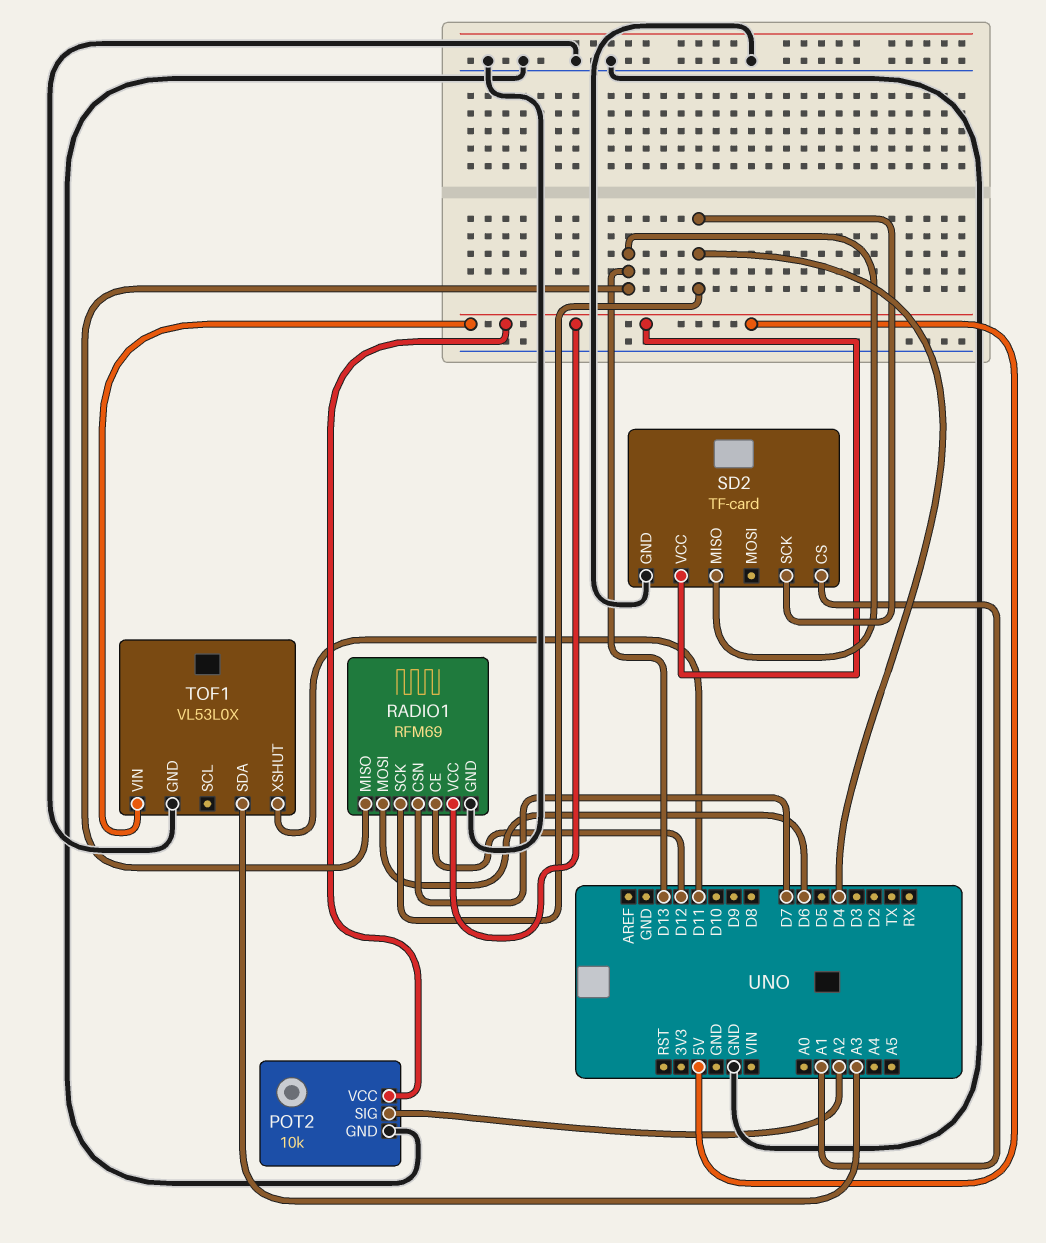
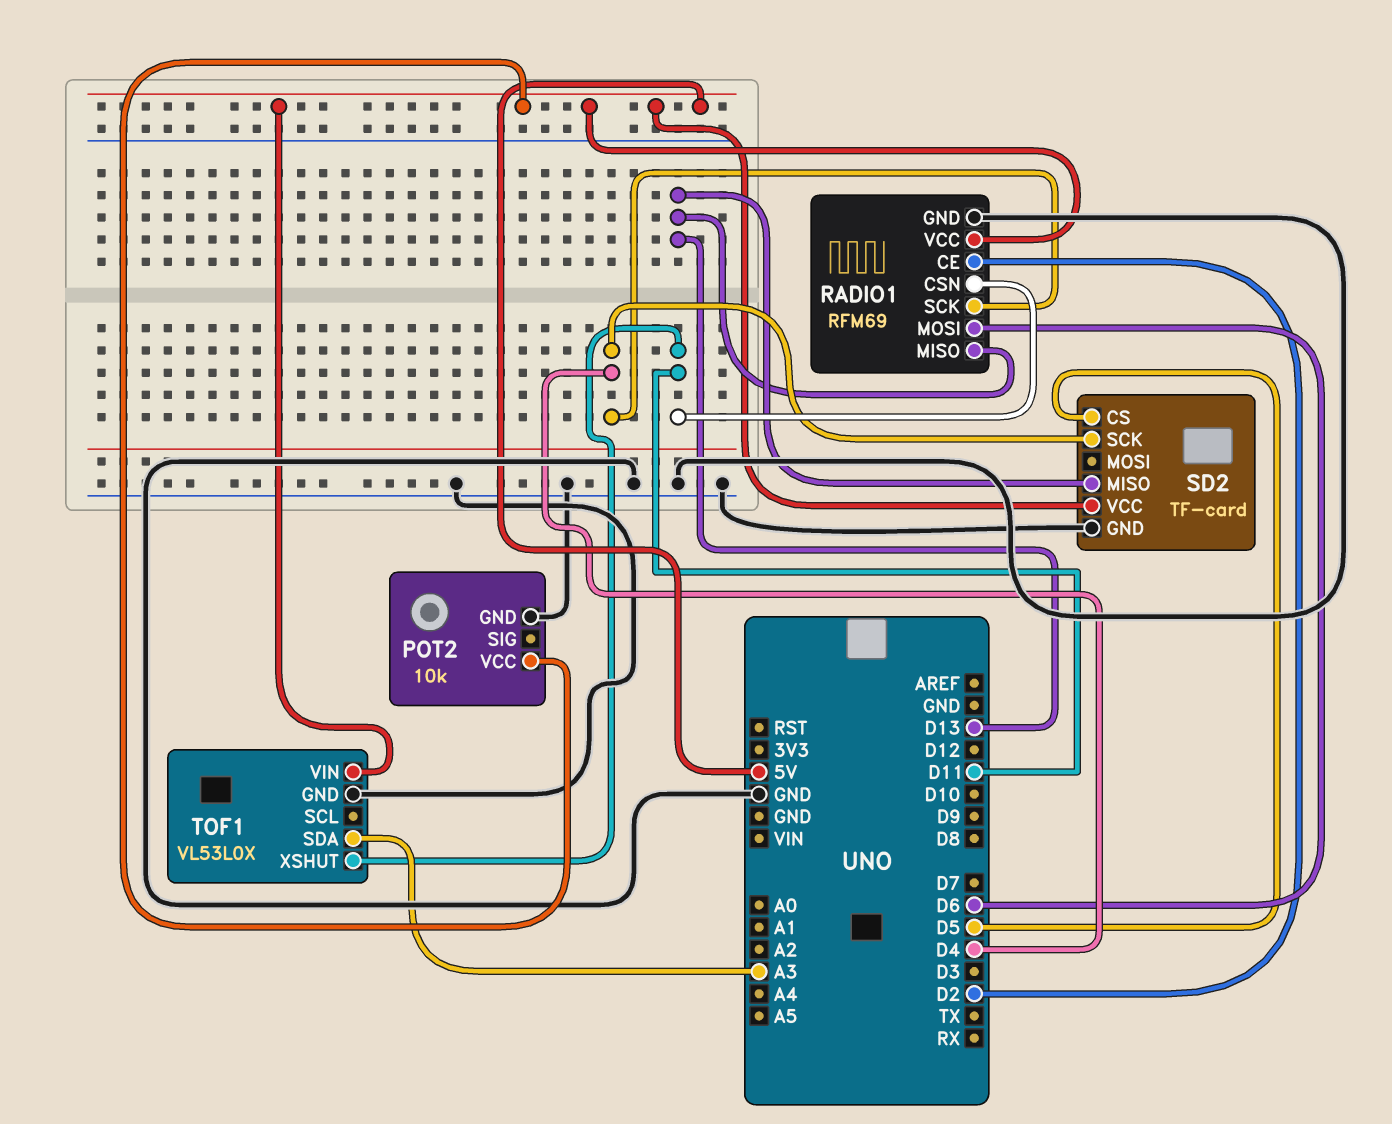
POT2 pin SIG: A2 -> none
RADIO1 pin CE: D12 -> D2
RADIO1 pin CSN: D7 -> D11
SD2 pin CS: A1 -> D5

